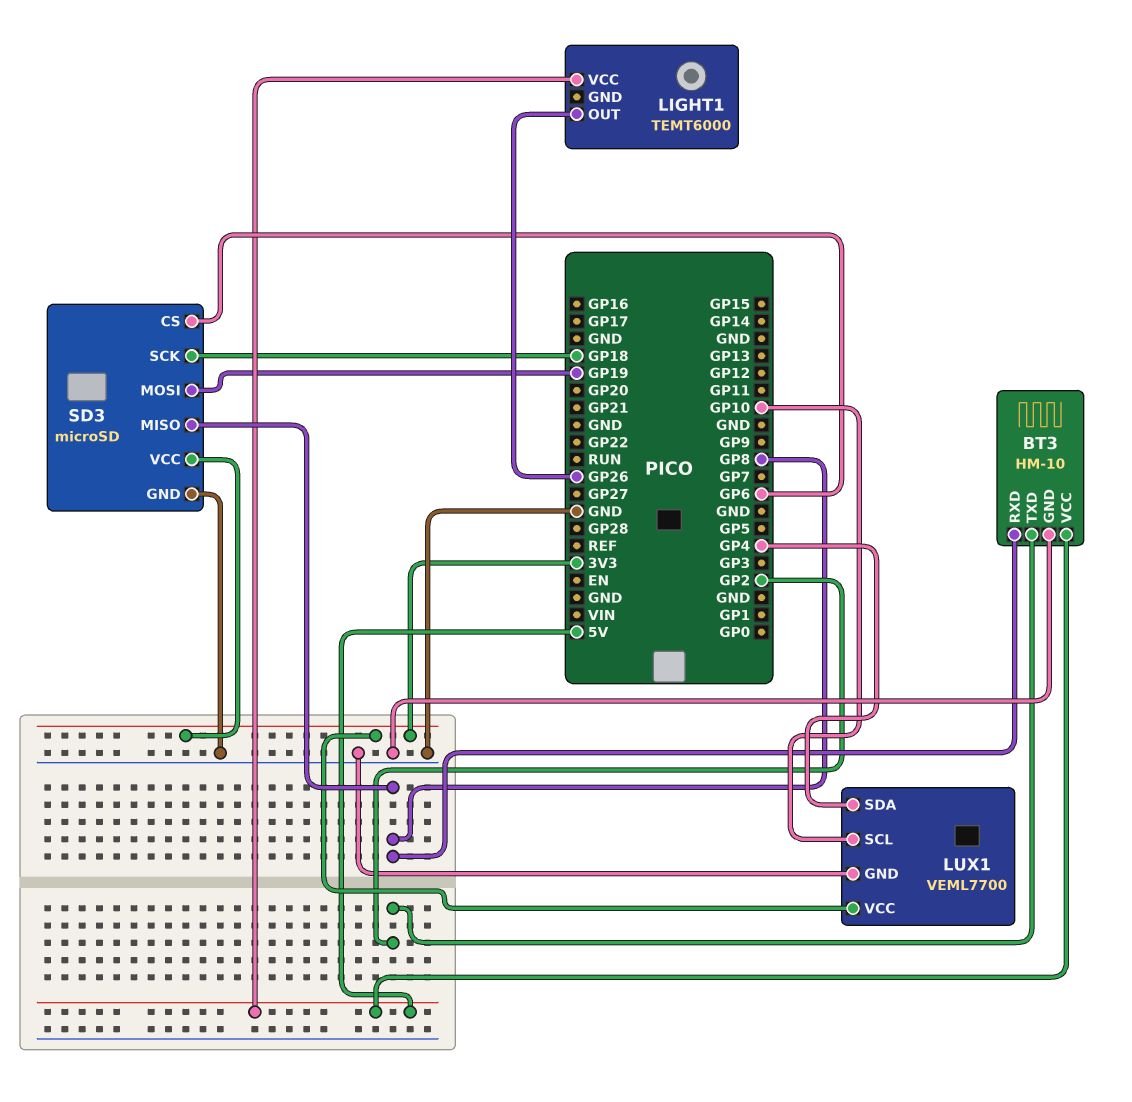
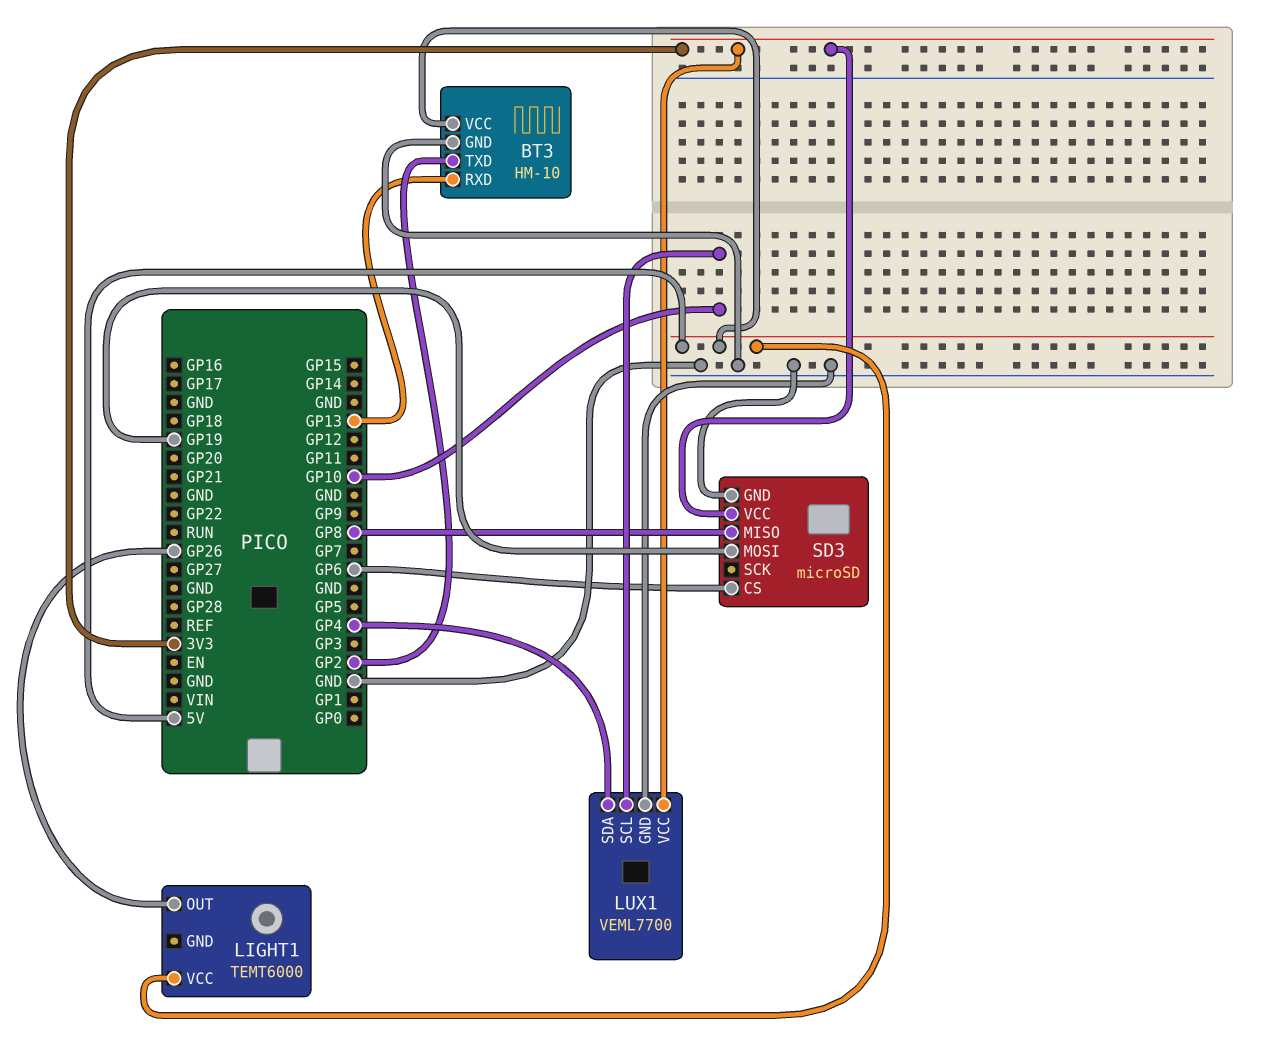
BT3 pin RXD: GP8 -> GP13
SD3 pin SCK: GP18 -> none

